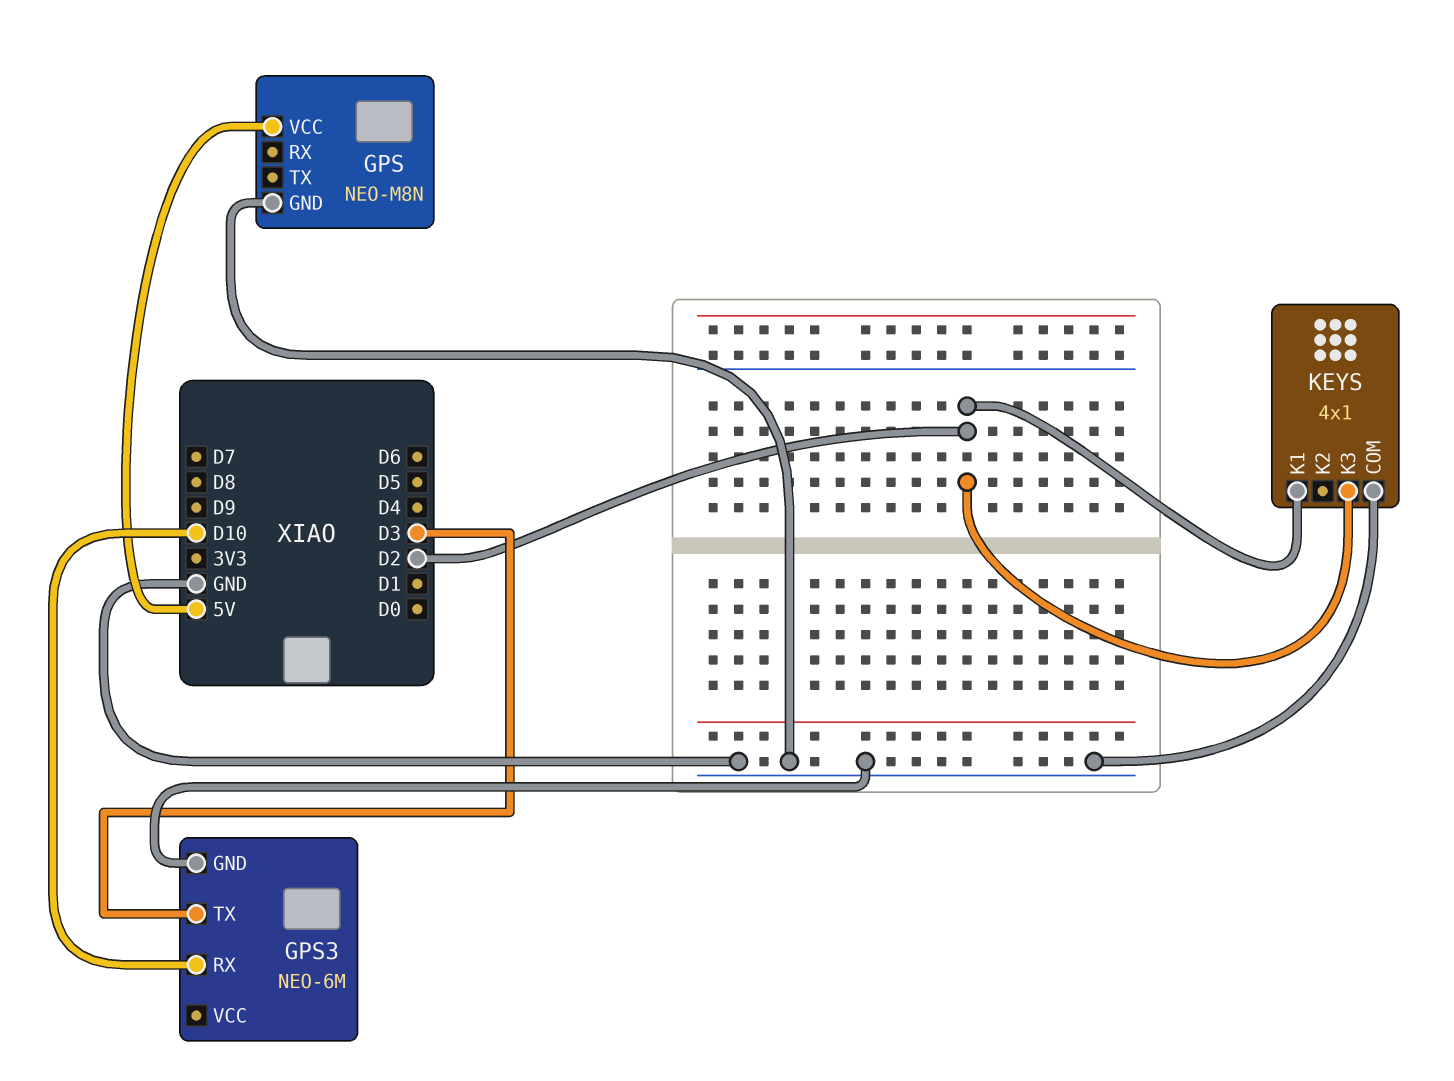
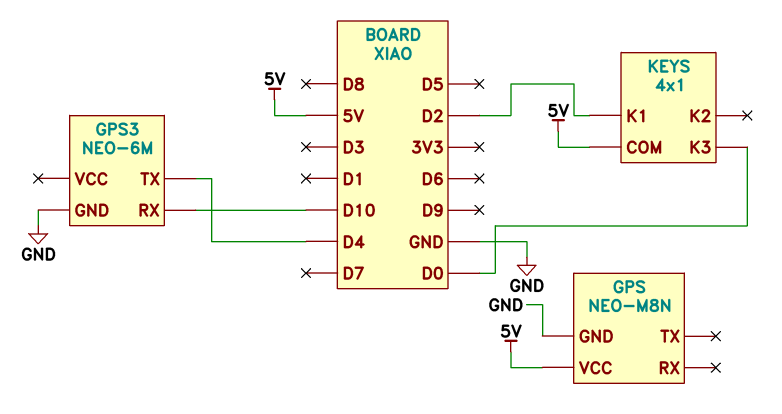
GPS3 pin TX: D3 -> D4
KEYS pin COM: GND -> 5V
KEYS pin K3: D2 -> D0

